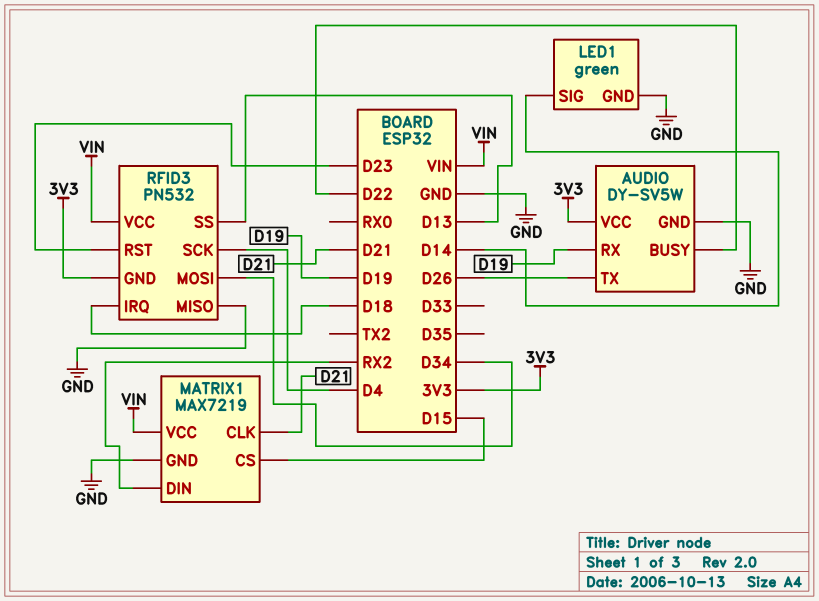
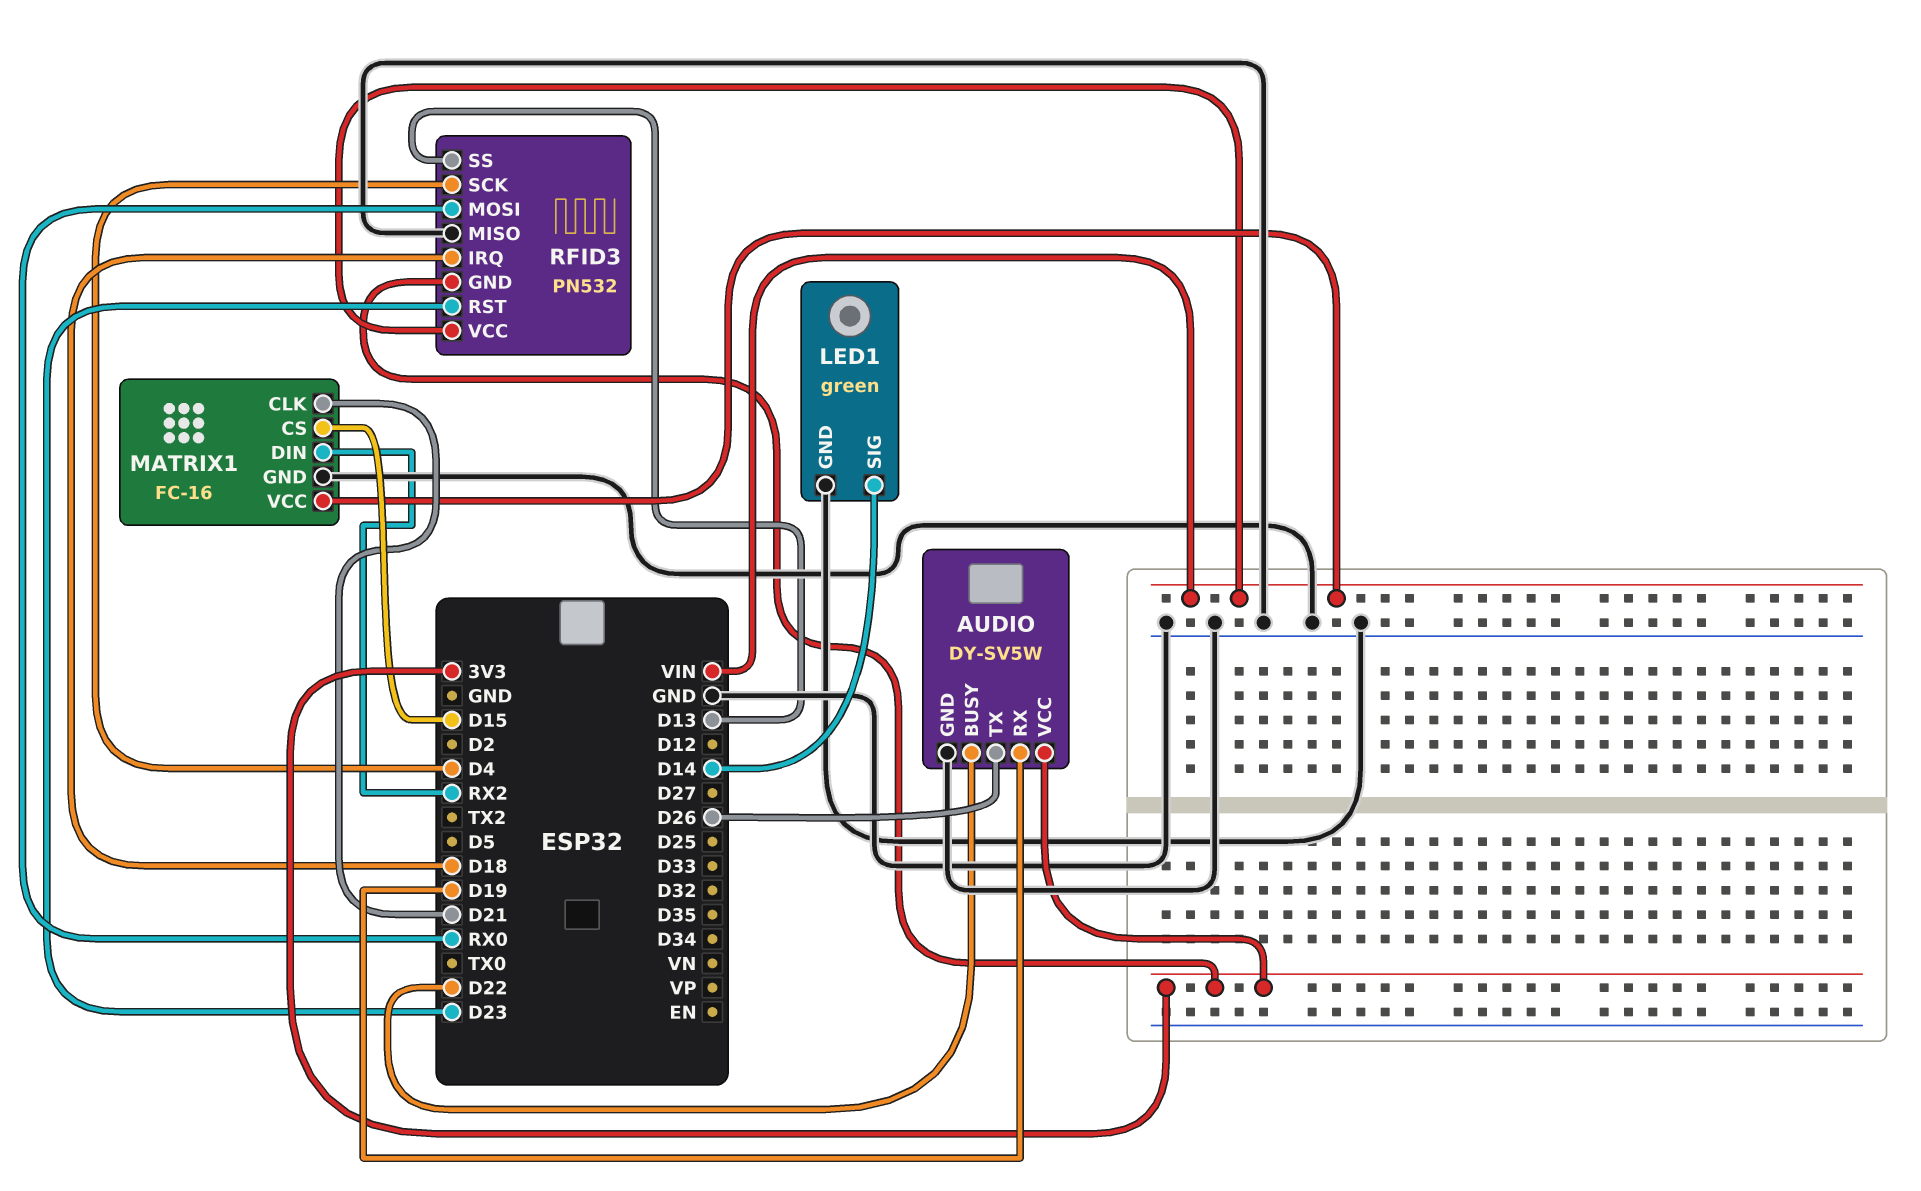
MATRIX1: MAX7219 -> FC-16
RFID3 pin MOSI: D34 -> RX0

